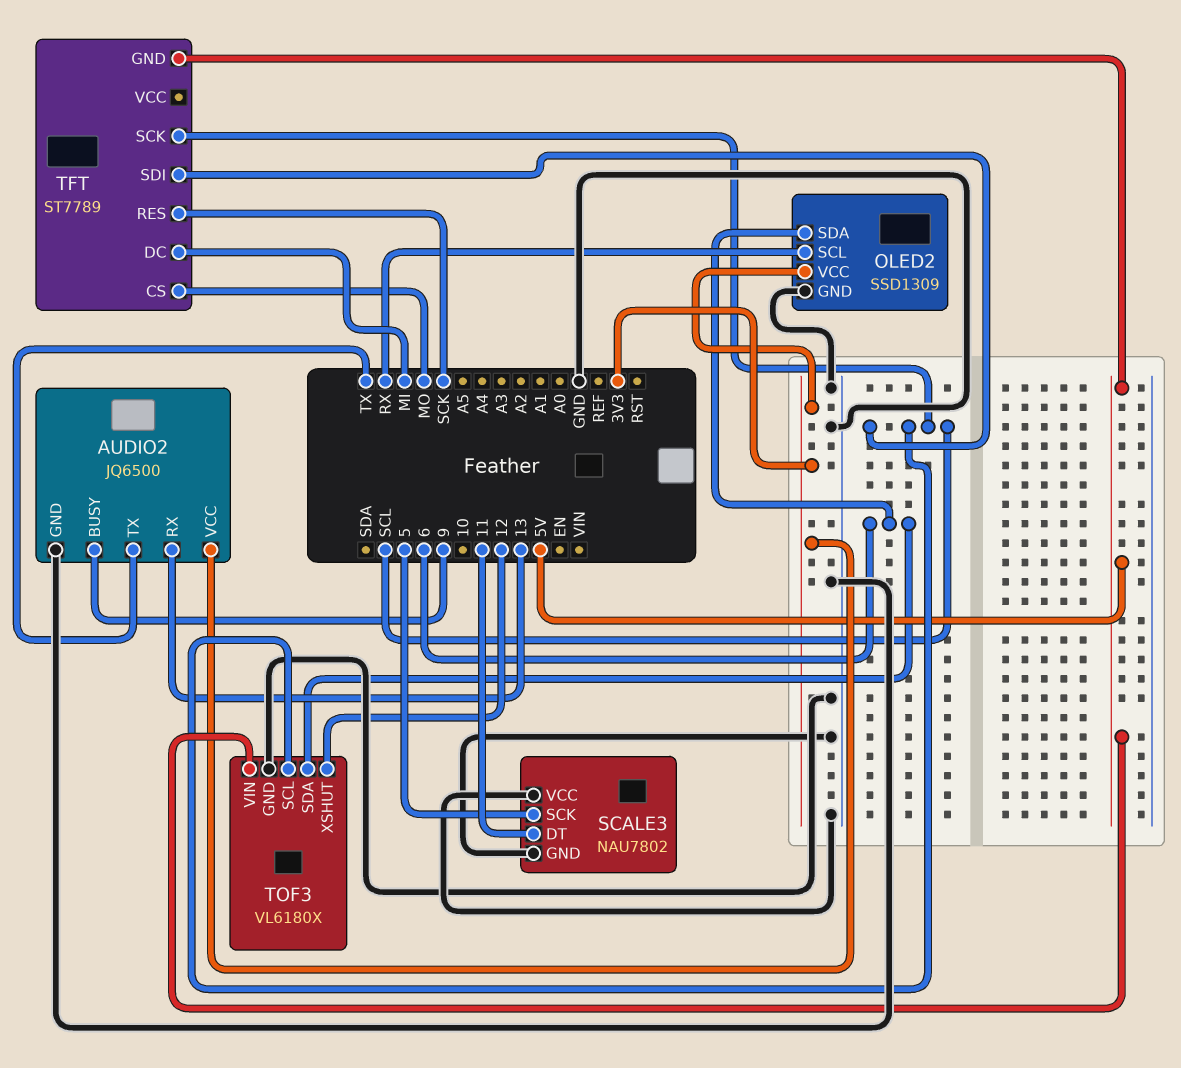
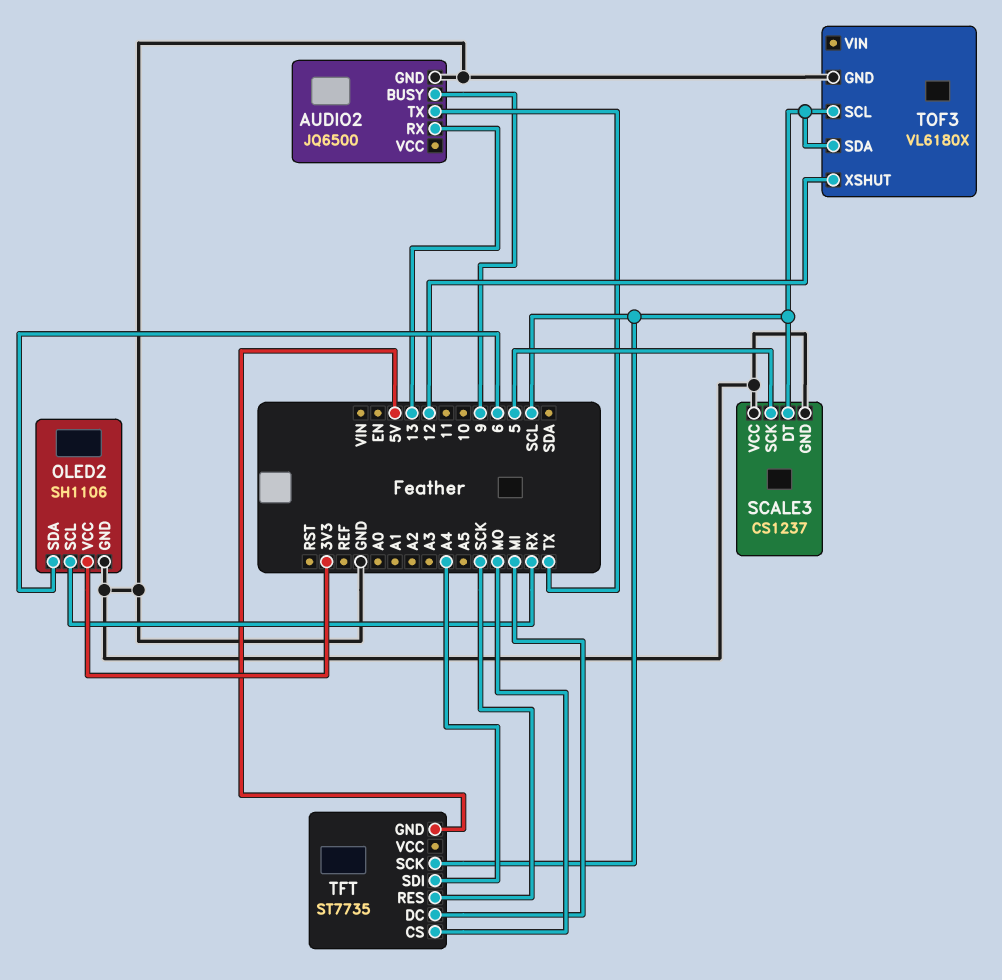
AUDIO2 pin VCC: 3V3 -> none
OLED2: SSD1309 -> SH1106
SCALE3: NAU7802 -> CS1237
SCALE3 pin DT: 11 -> SCL
TFT: ST7789 -> ST7735
TFT pin SDI: SCL -> A4
TOF3 pin SDA: 6 -> SCL
TOF3 pin VIN: 5V -> none

